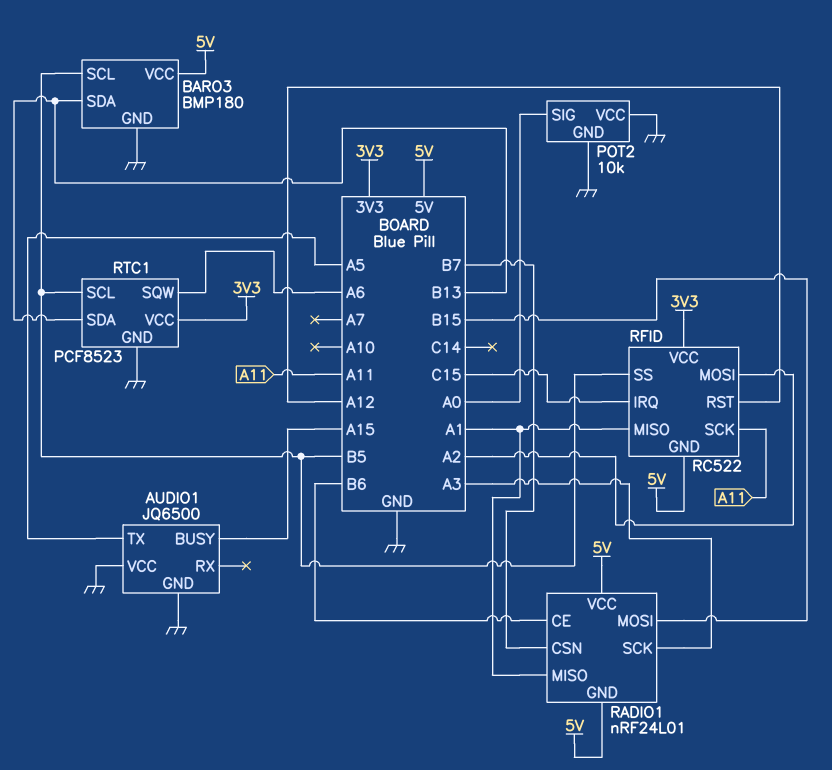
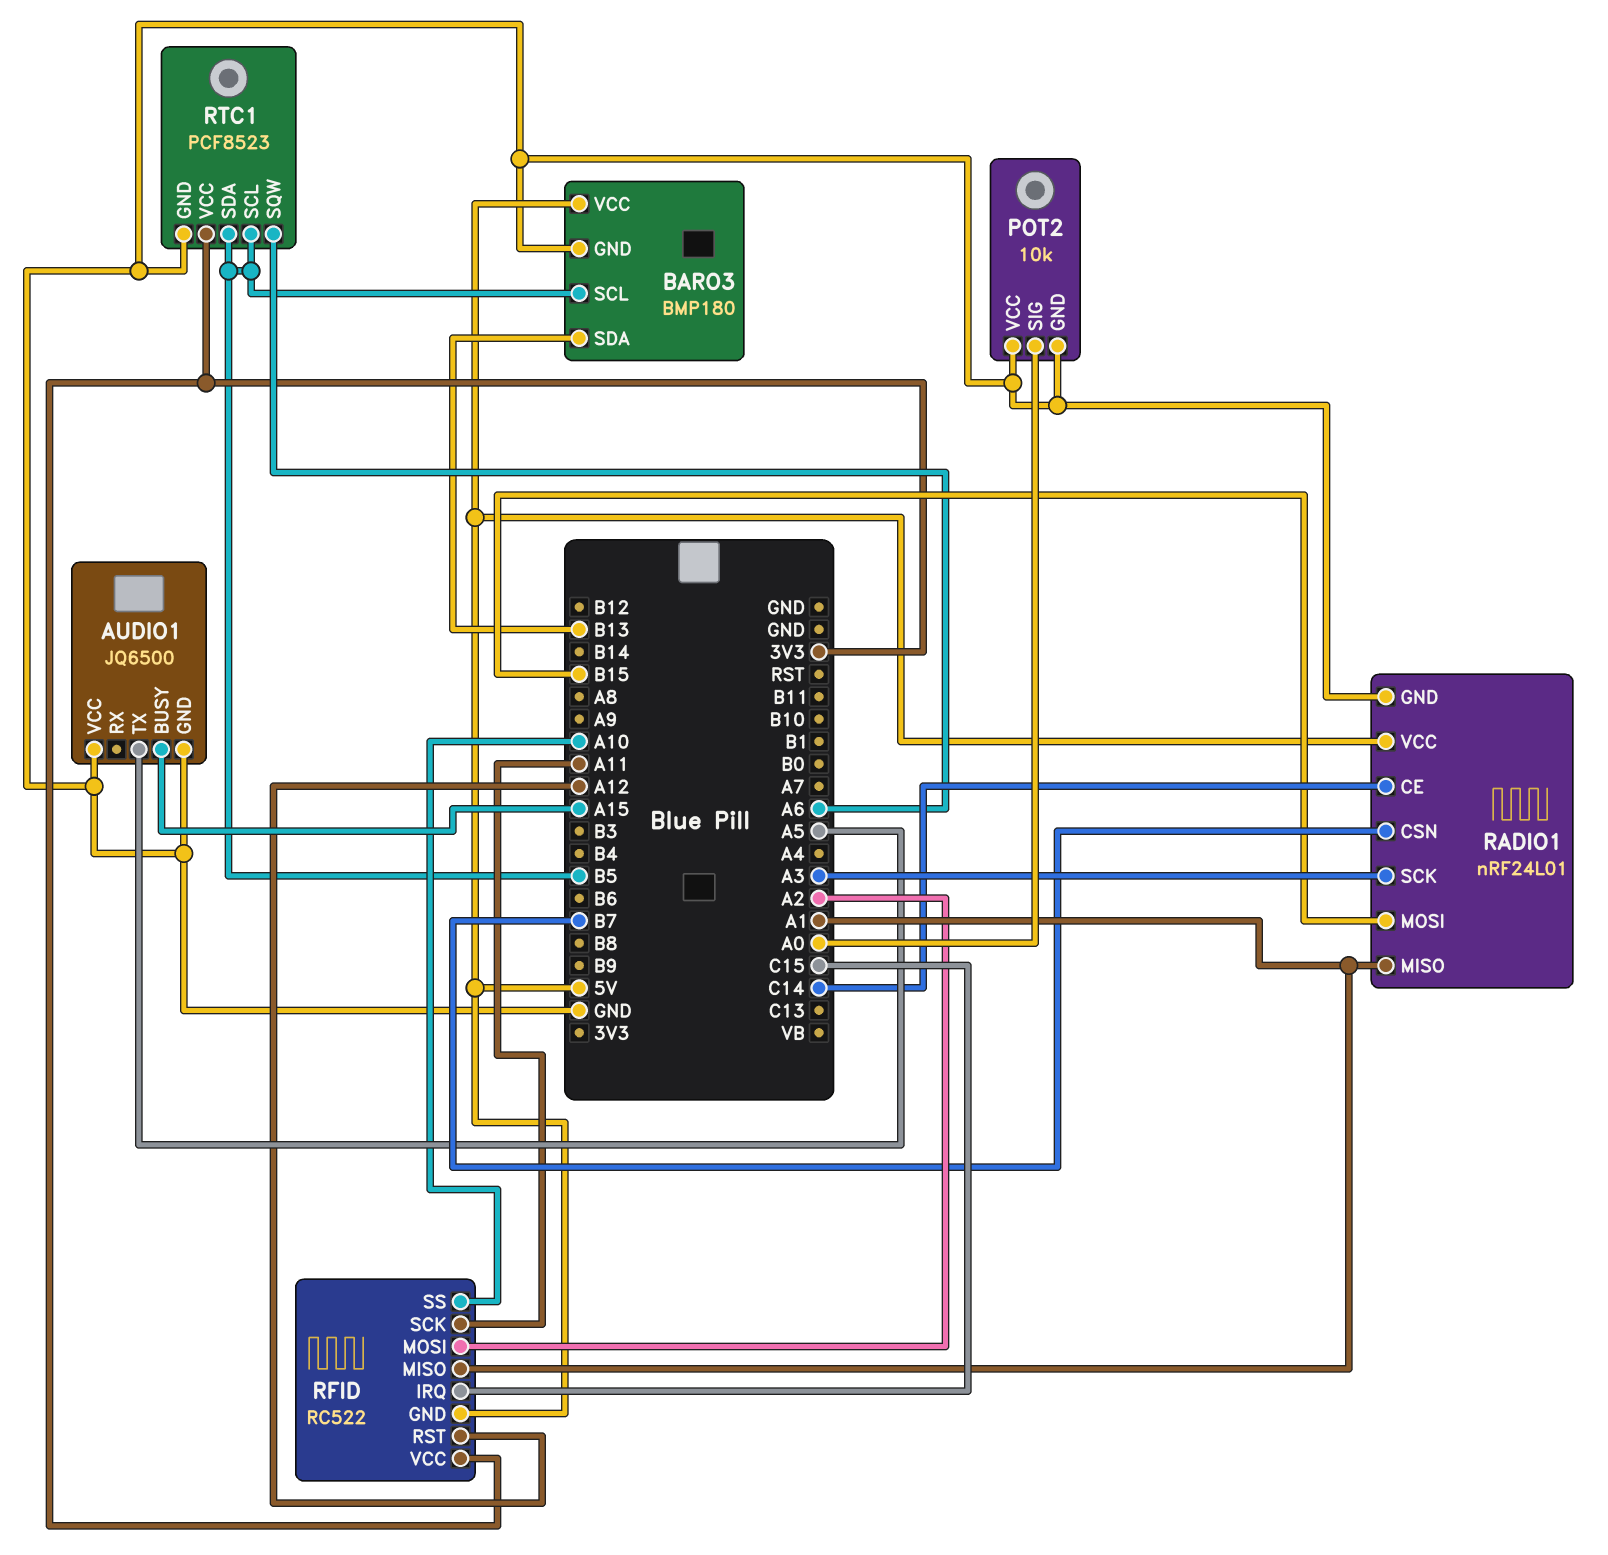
RADIO1 pin CE: B6 -> C14
RADIO1 pin GND: 5V -> GND
RFID pin SS: B5 -> A10
RTC1 pin SDA: B13 -> B5

